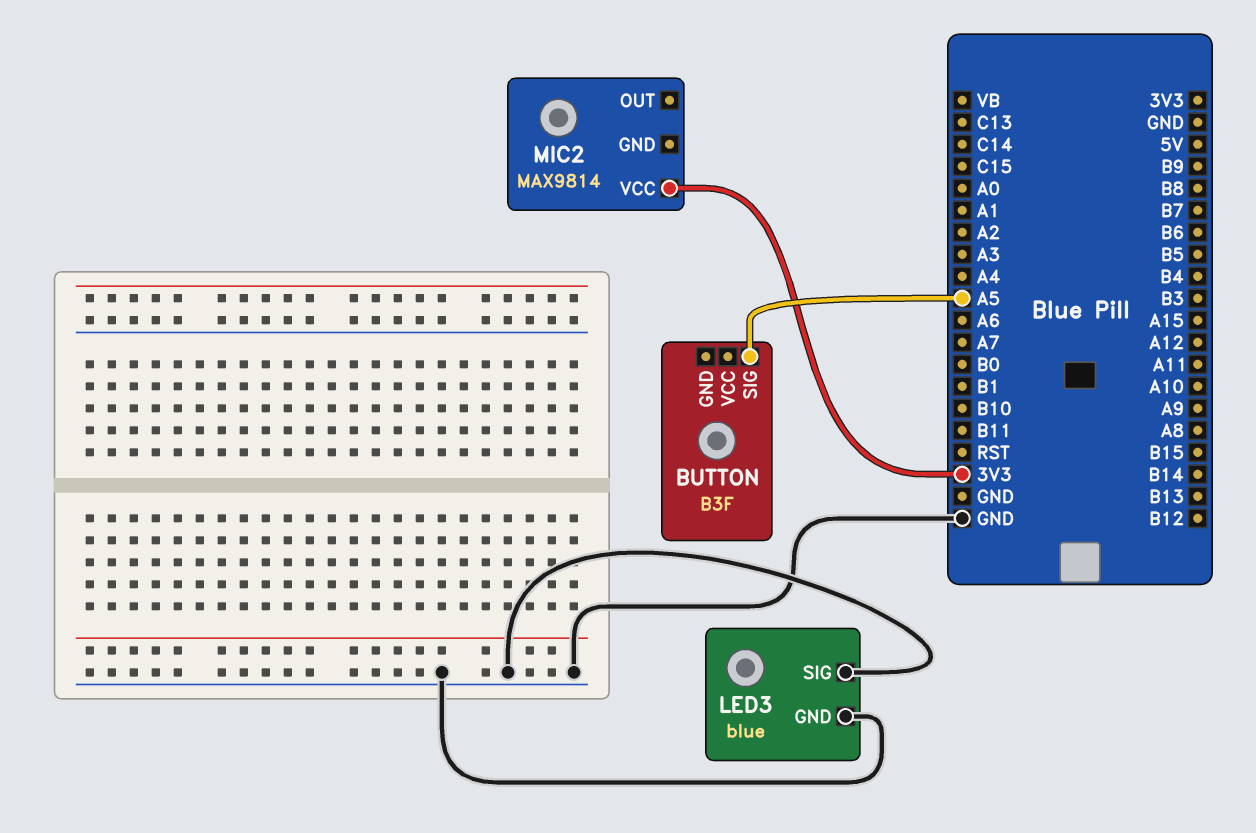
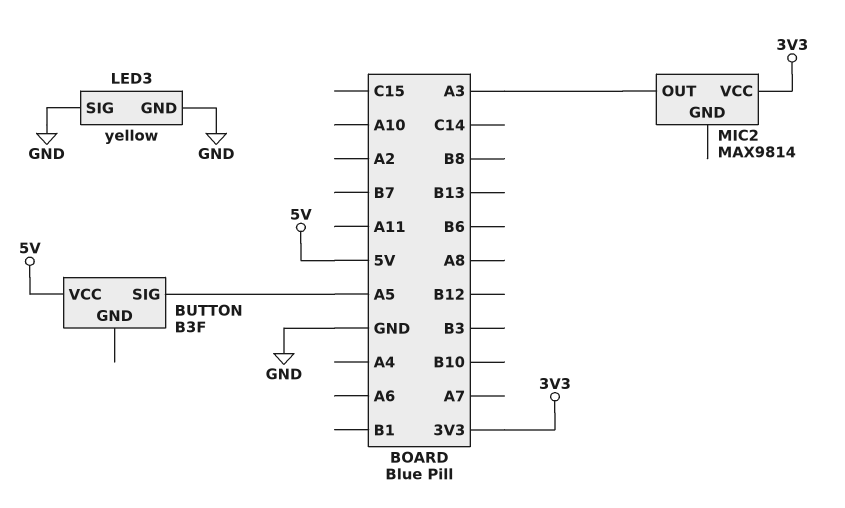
BUTTON pin VCC: none -> 5V
LED3: blue -> yellow
MIC2 pin OUT: none -> A3

